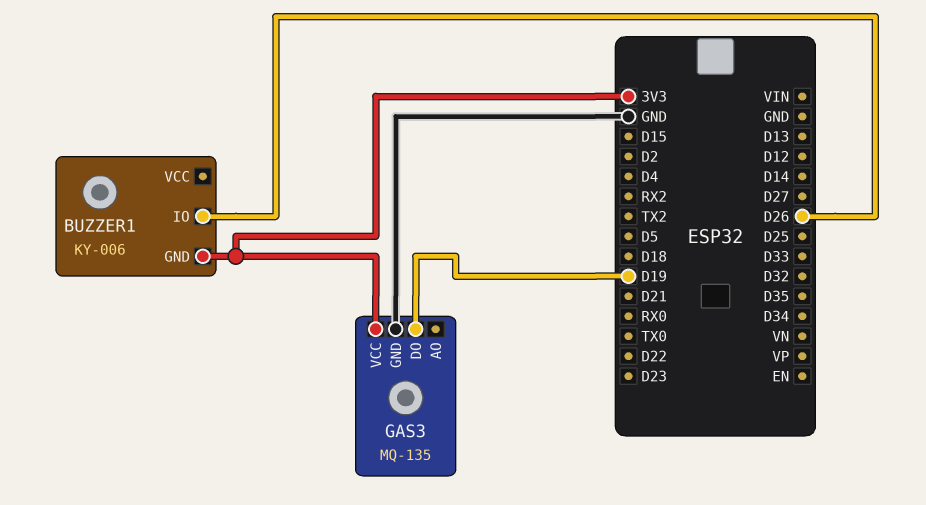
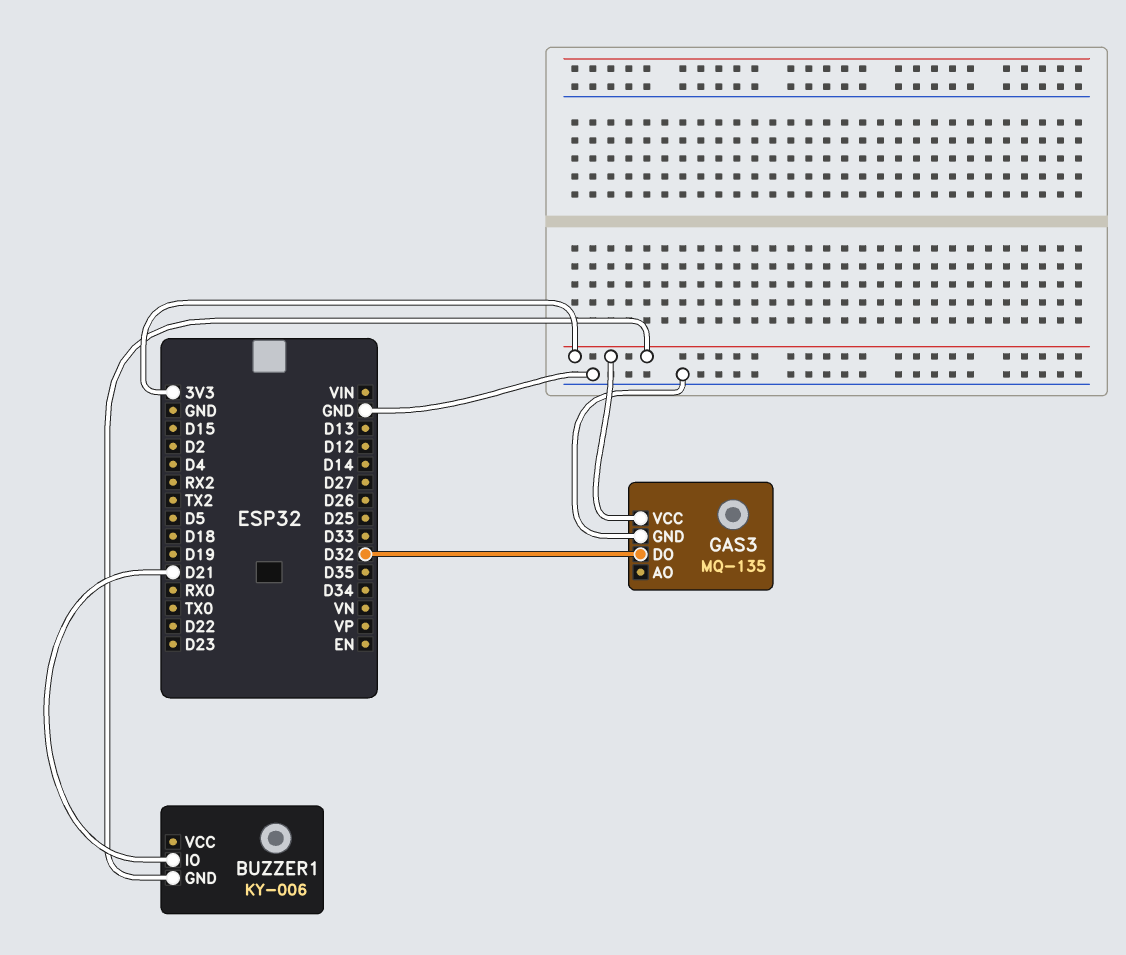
BUZZER1 pin IO: D26 -> D21
GAS3 pin DO: D19 -> D32

